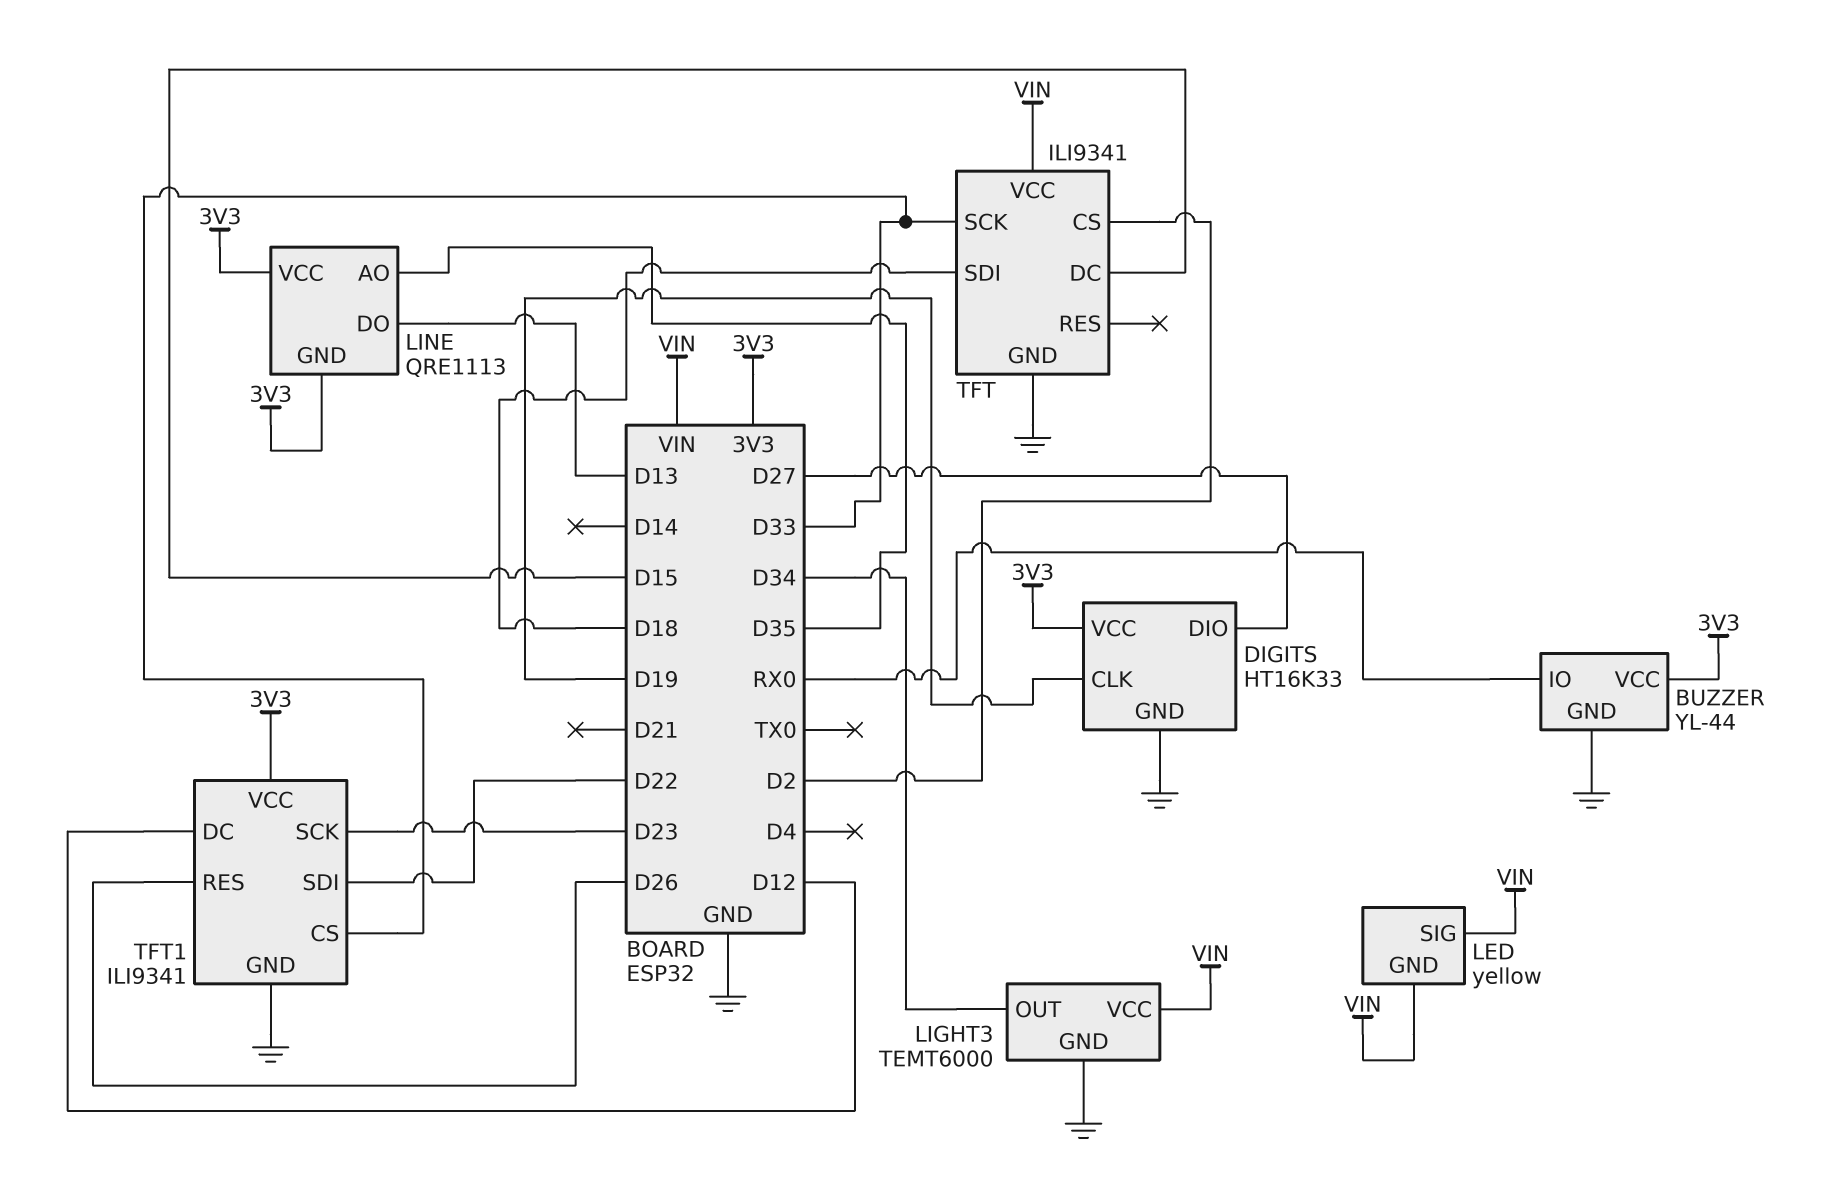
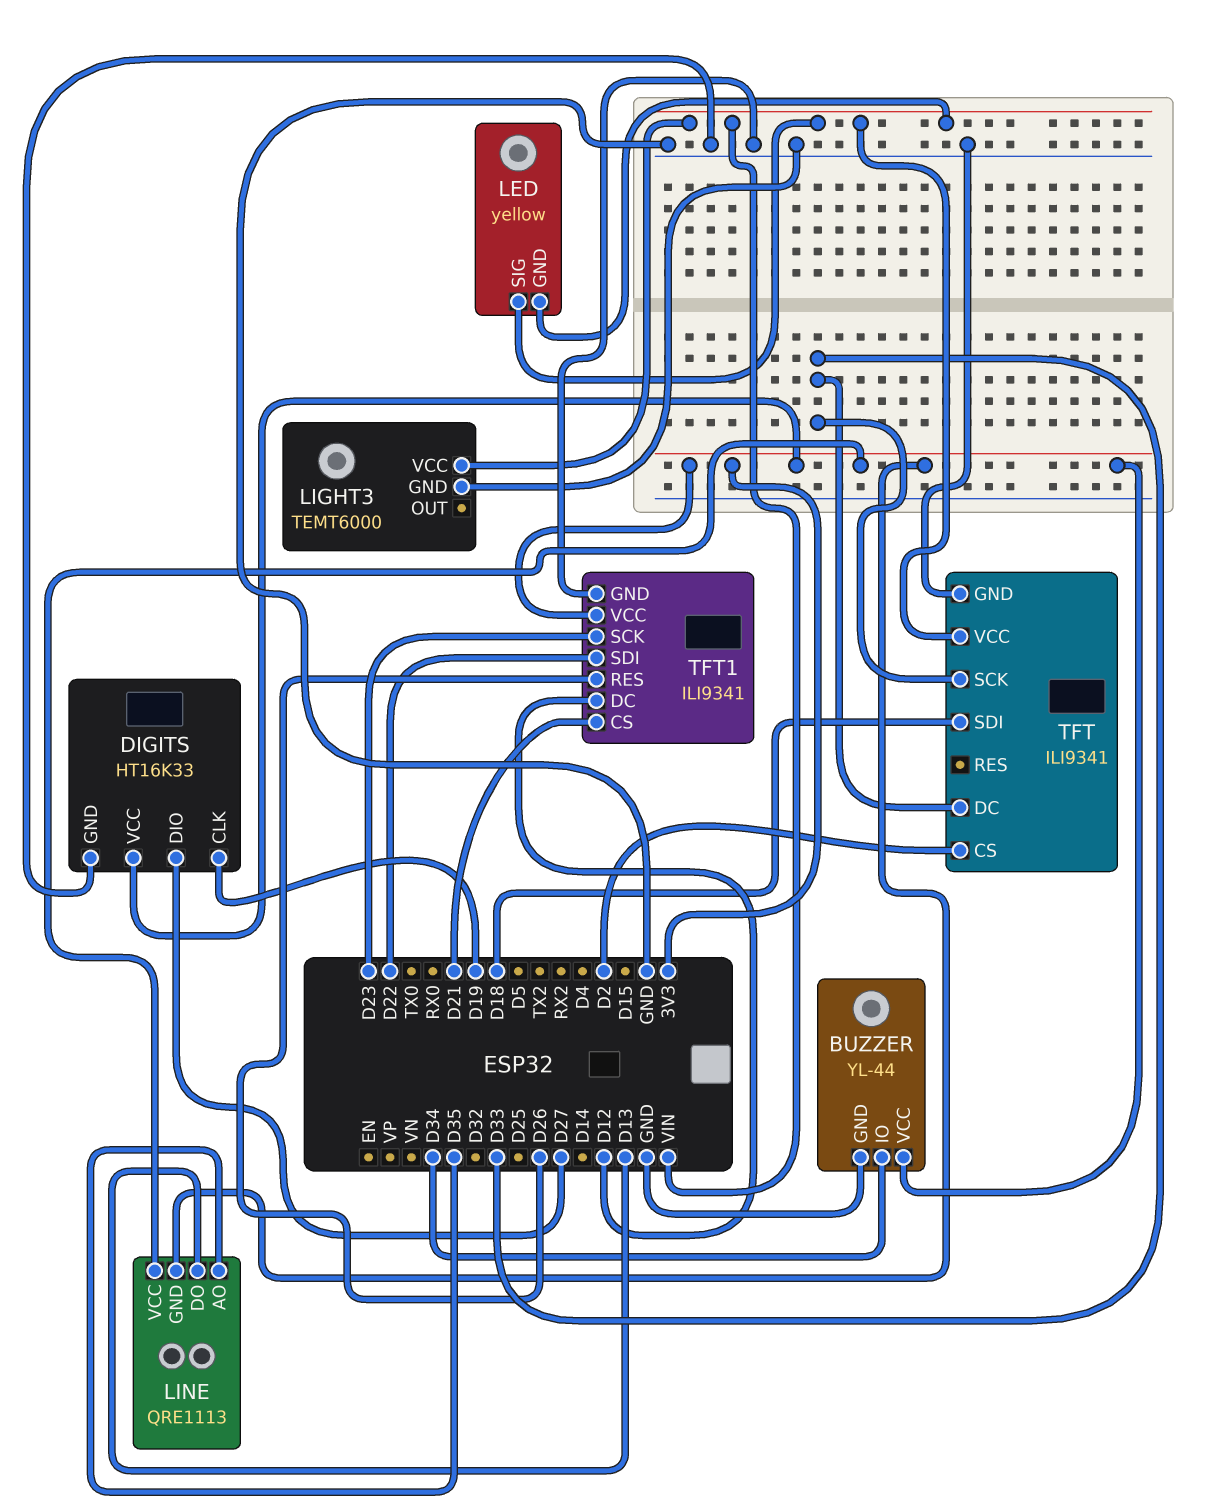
BUZZER pin IO: RX0 -> D34
LIGHT3 pin OUT: D34 -> none
TFT pin DC: D15 -> D33
TFT1 pin CS: D33 -> D21

